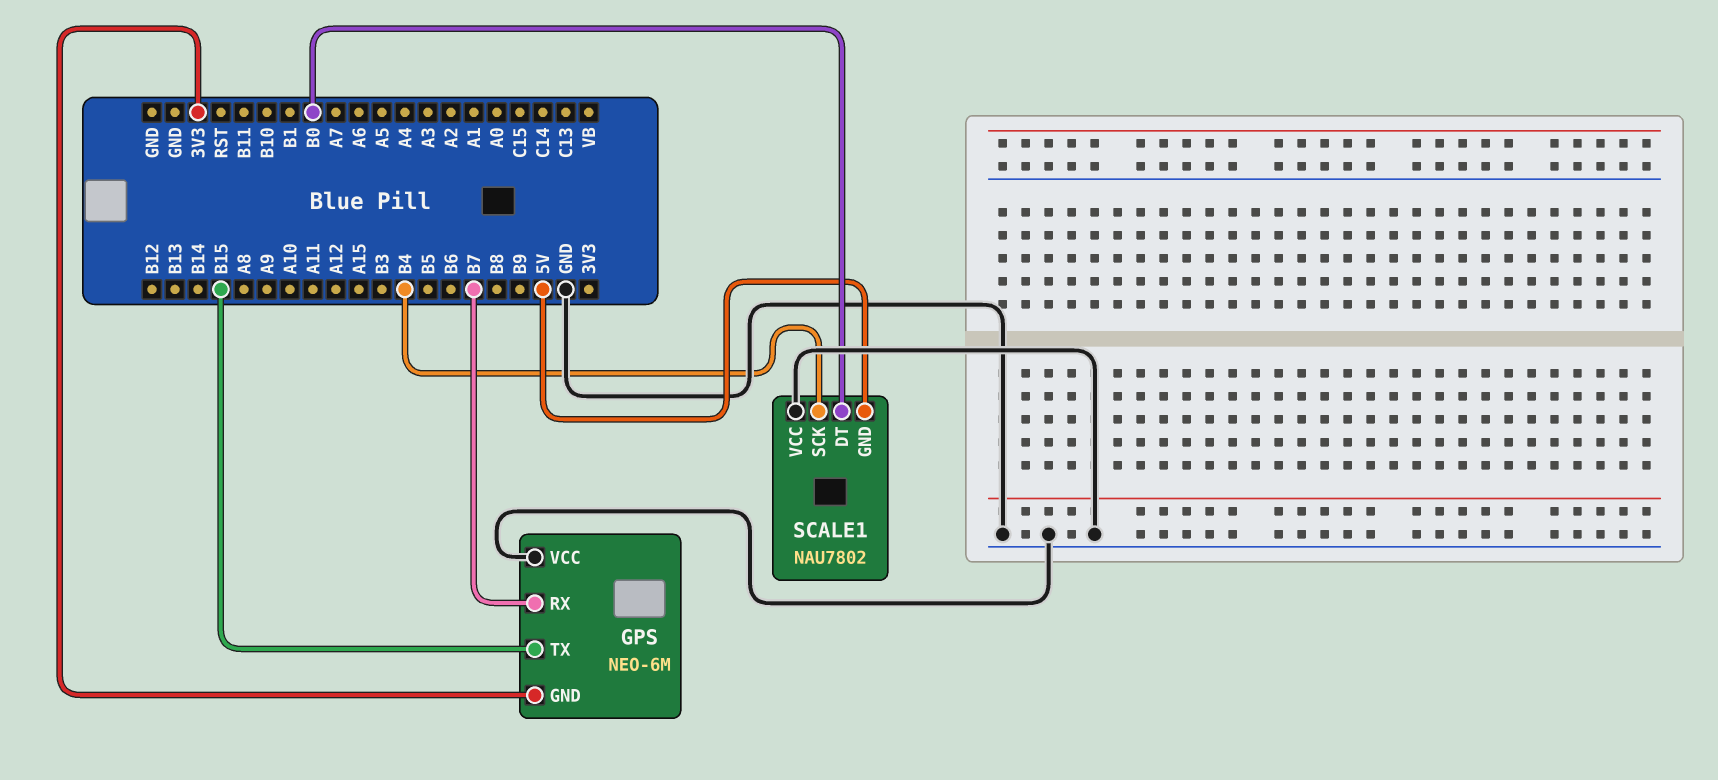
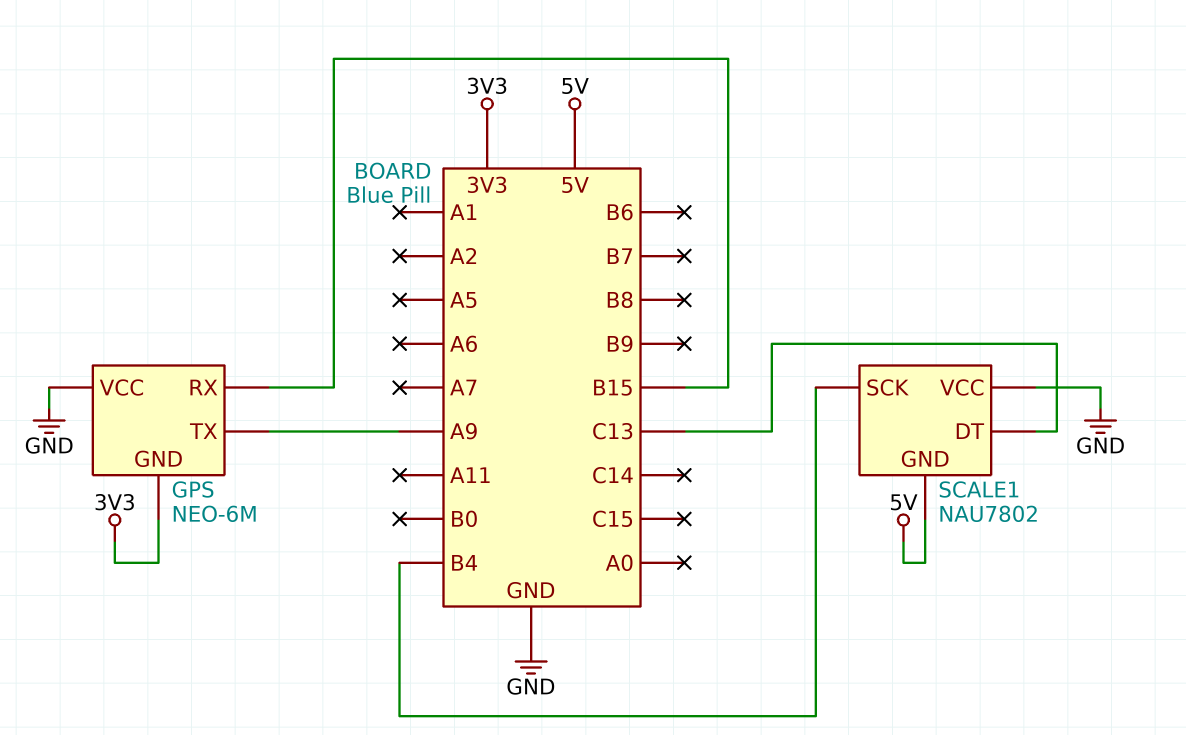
GPS pin RX: B7 -> B15
GPS pin TX: B15 -> A9
SCALE1 pin DT: B0 -> C13

